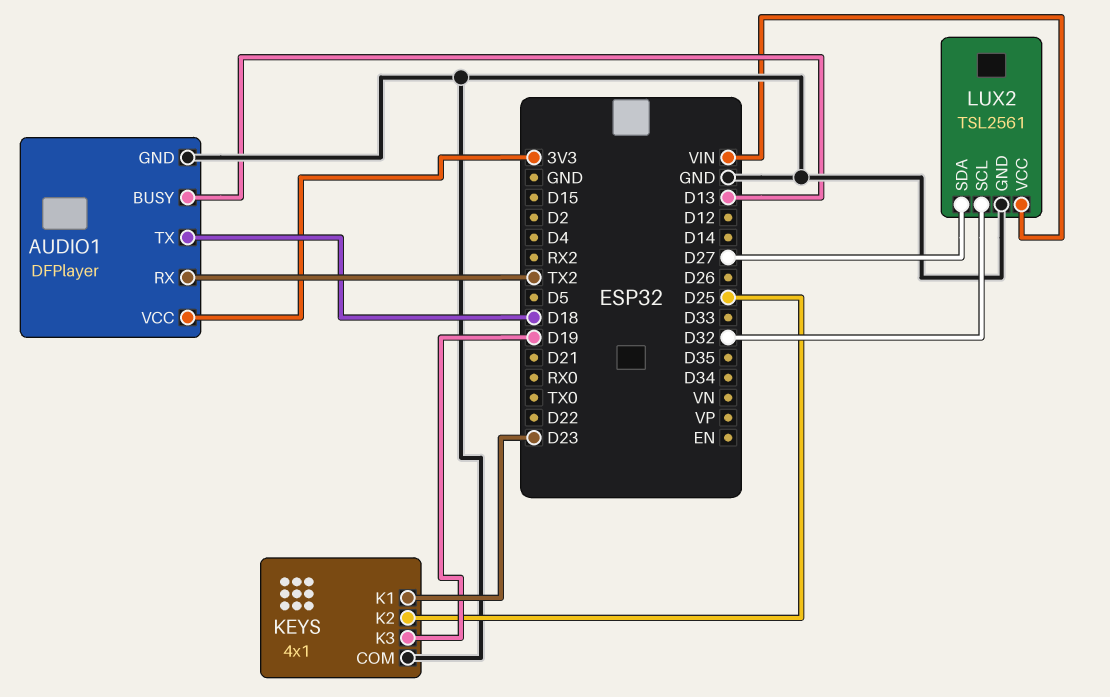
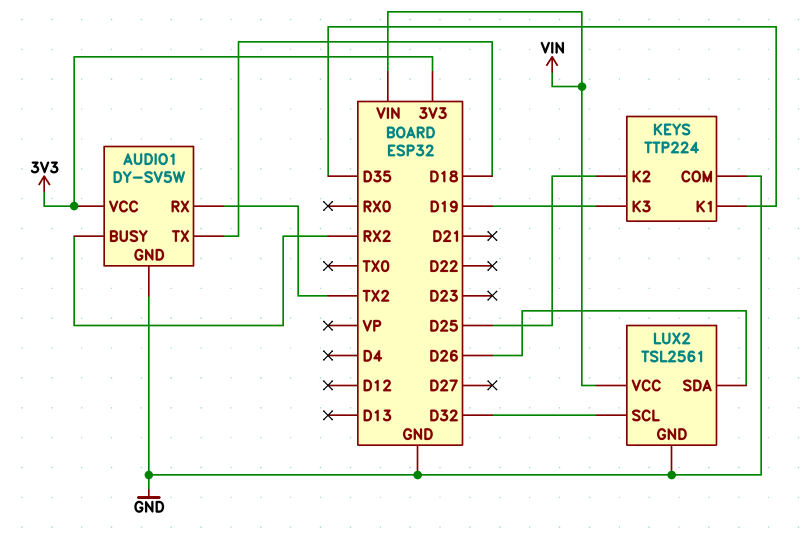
AUDIO1: DFPlayer -> DY-SV5W
AUDIO1 pin BUSY: D13 -> RX2
KEYS: 4x1 -> TTP224
KEYS pin K1: D23 -> D35
LUX2 pin SDA: D27 -> D26

